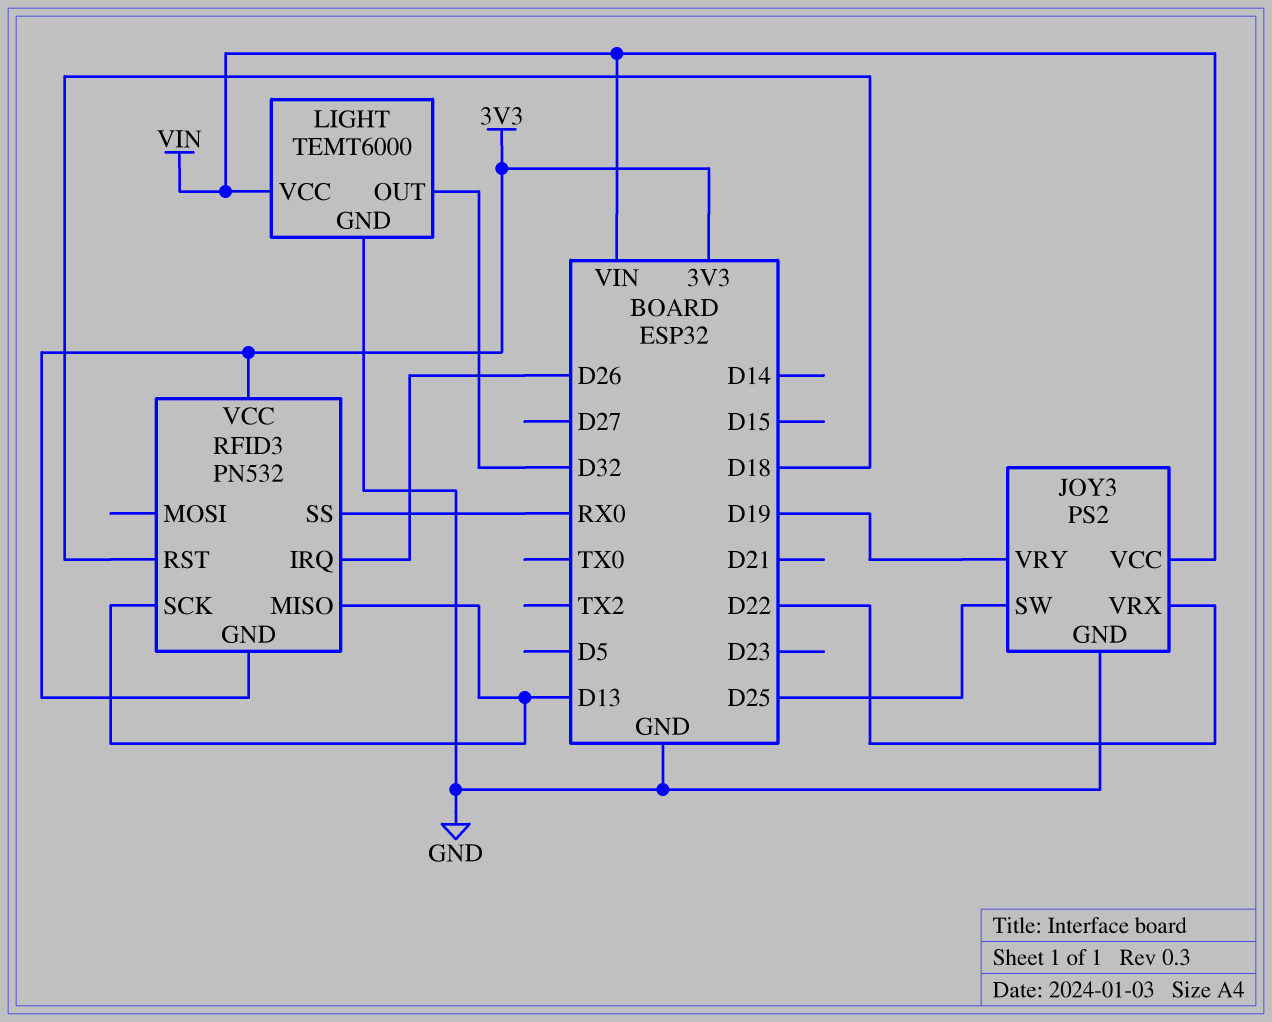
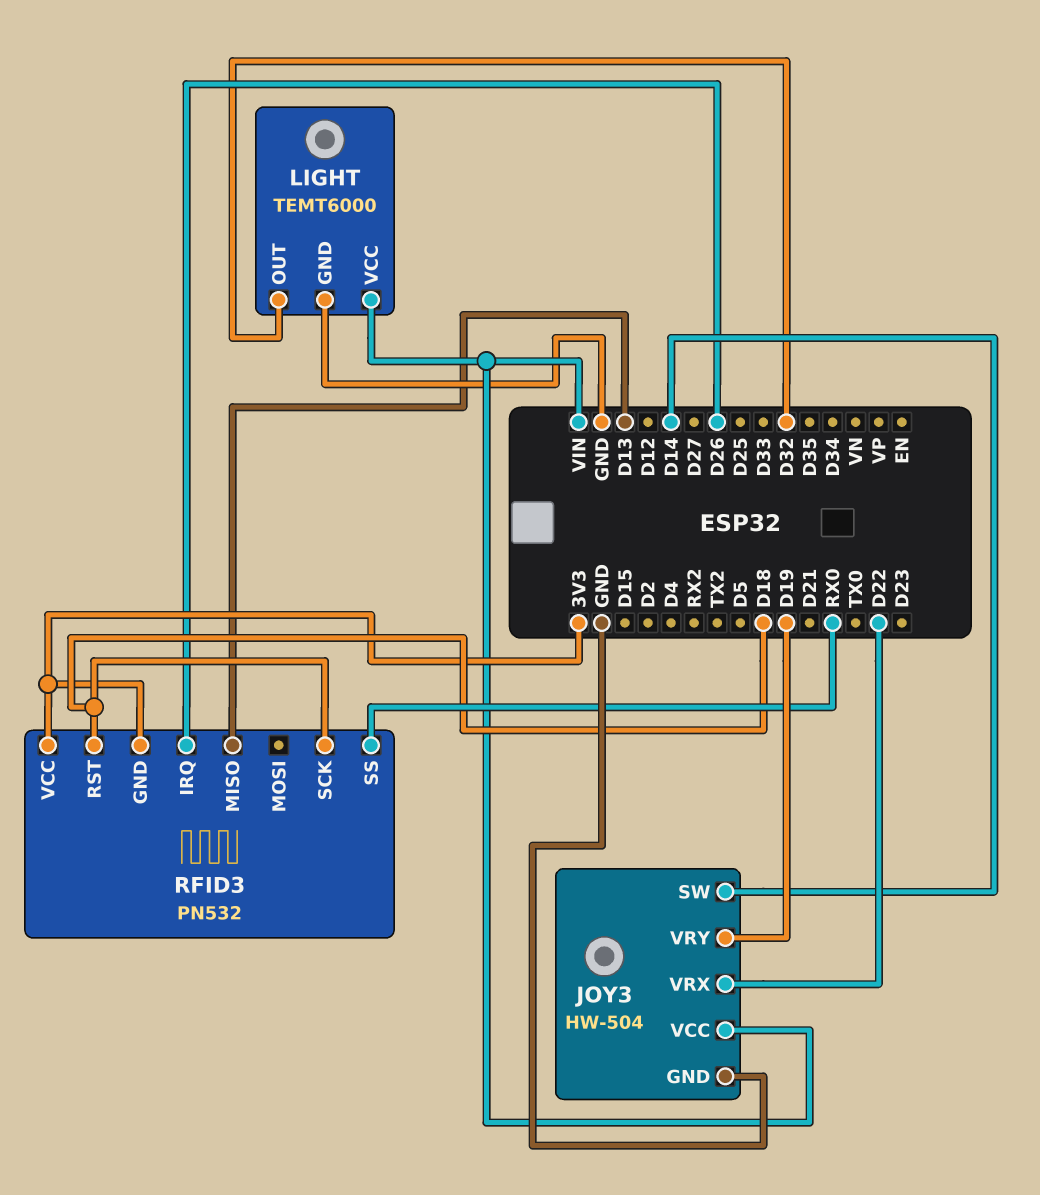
JOY3: PS2 -> HW-504
JOY3 pin SW: D25 -> D14
RFID3 pin SCK: D13 -> D18

